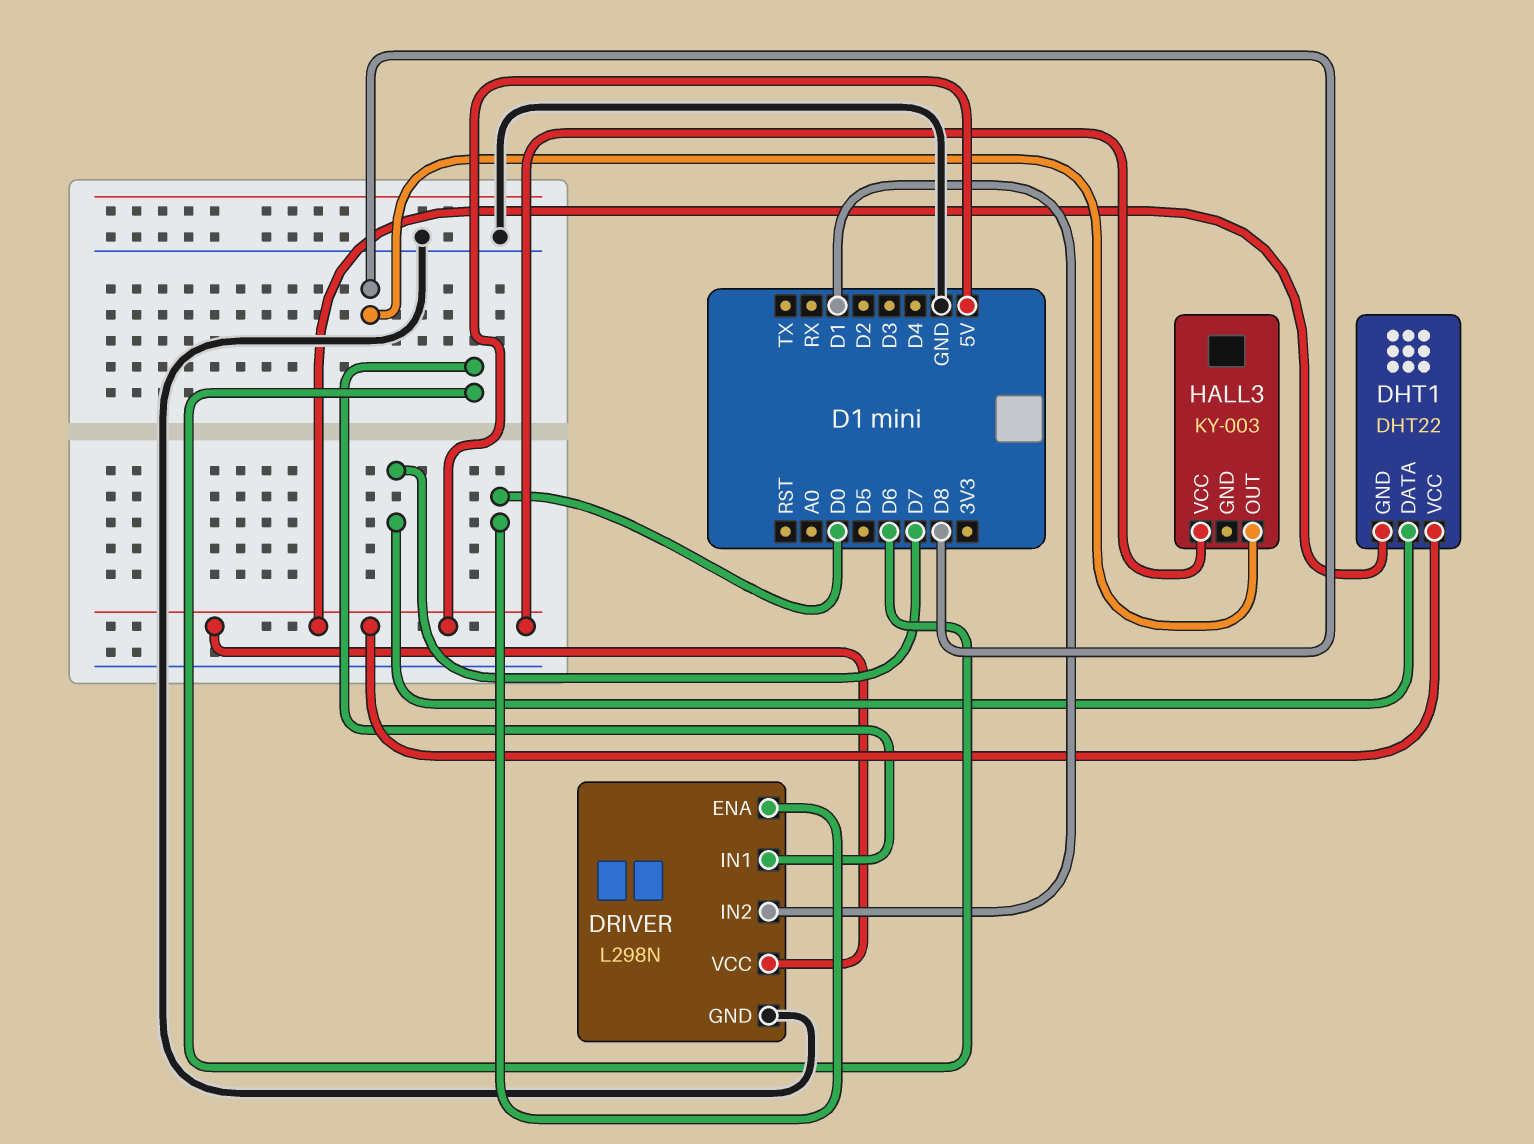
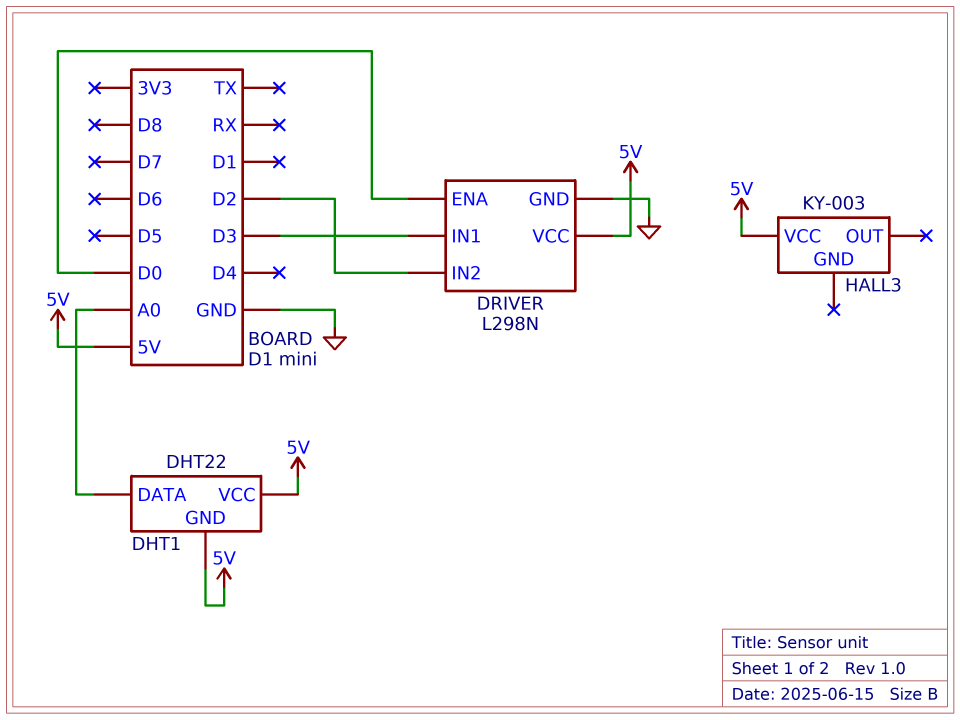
DHT1 pin DATA: D7 -> A0
DRIVER pin IN1: D6 -> D3
DRIVER pin IN2: D1 -> D2
HALL3 pin OUT: D8 -> none

